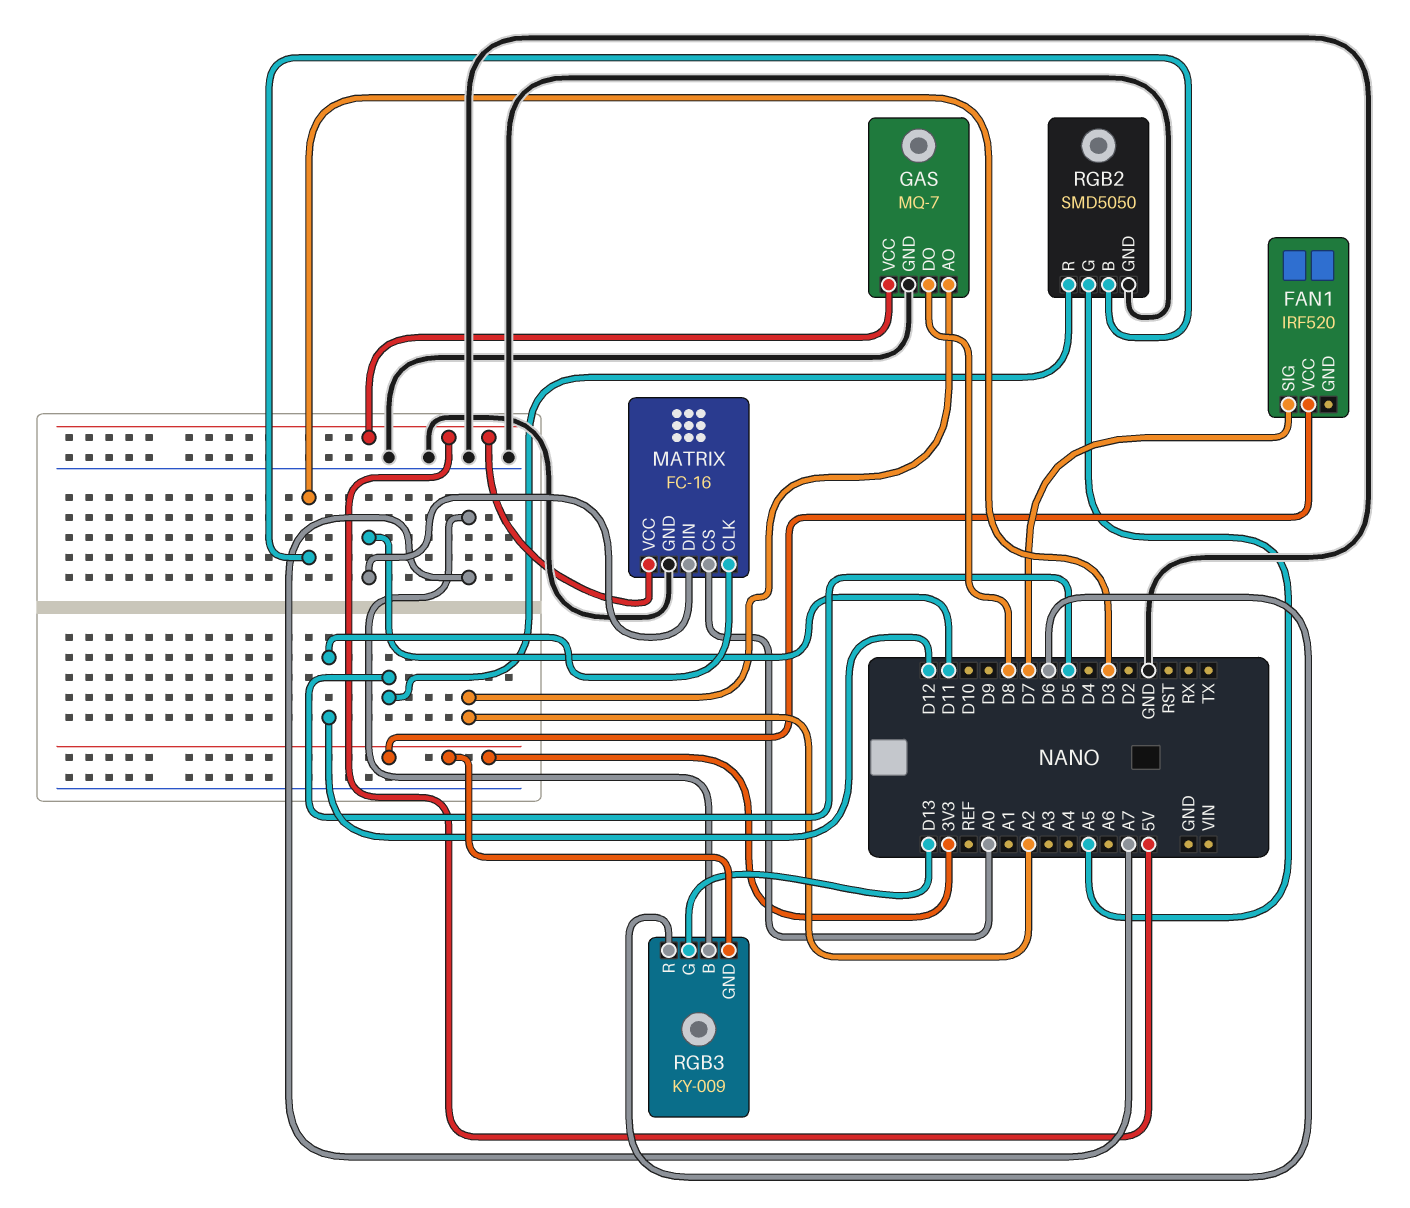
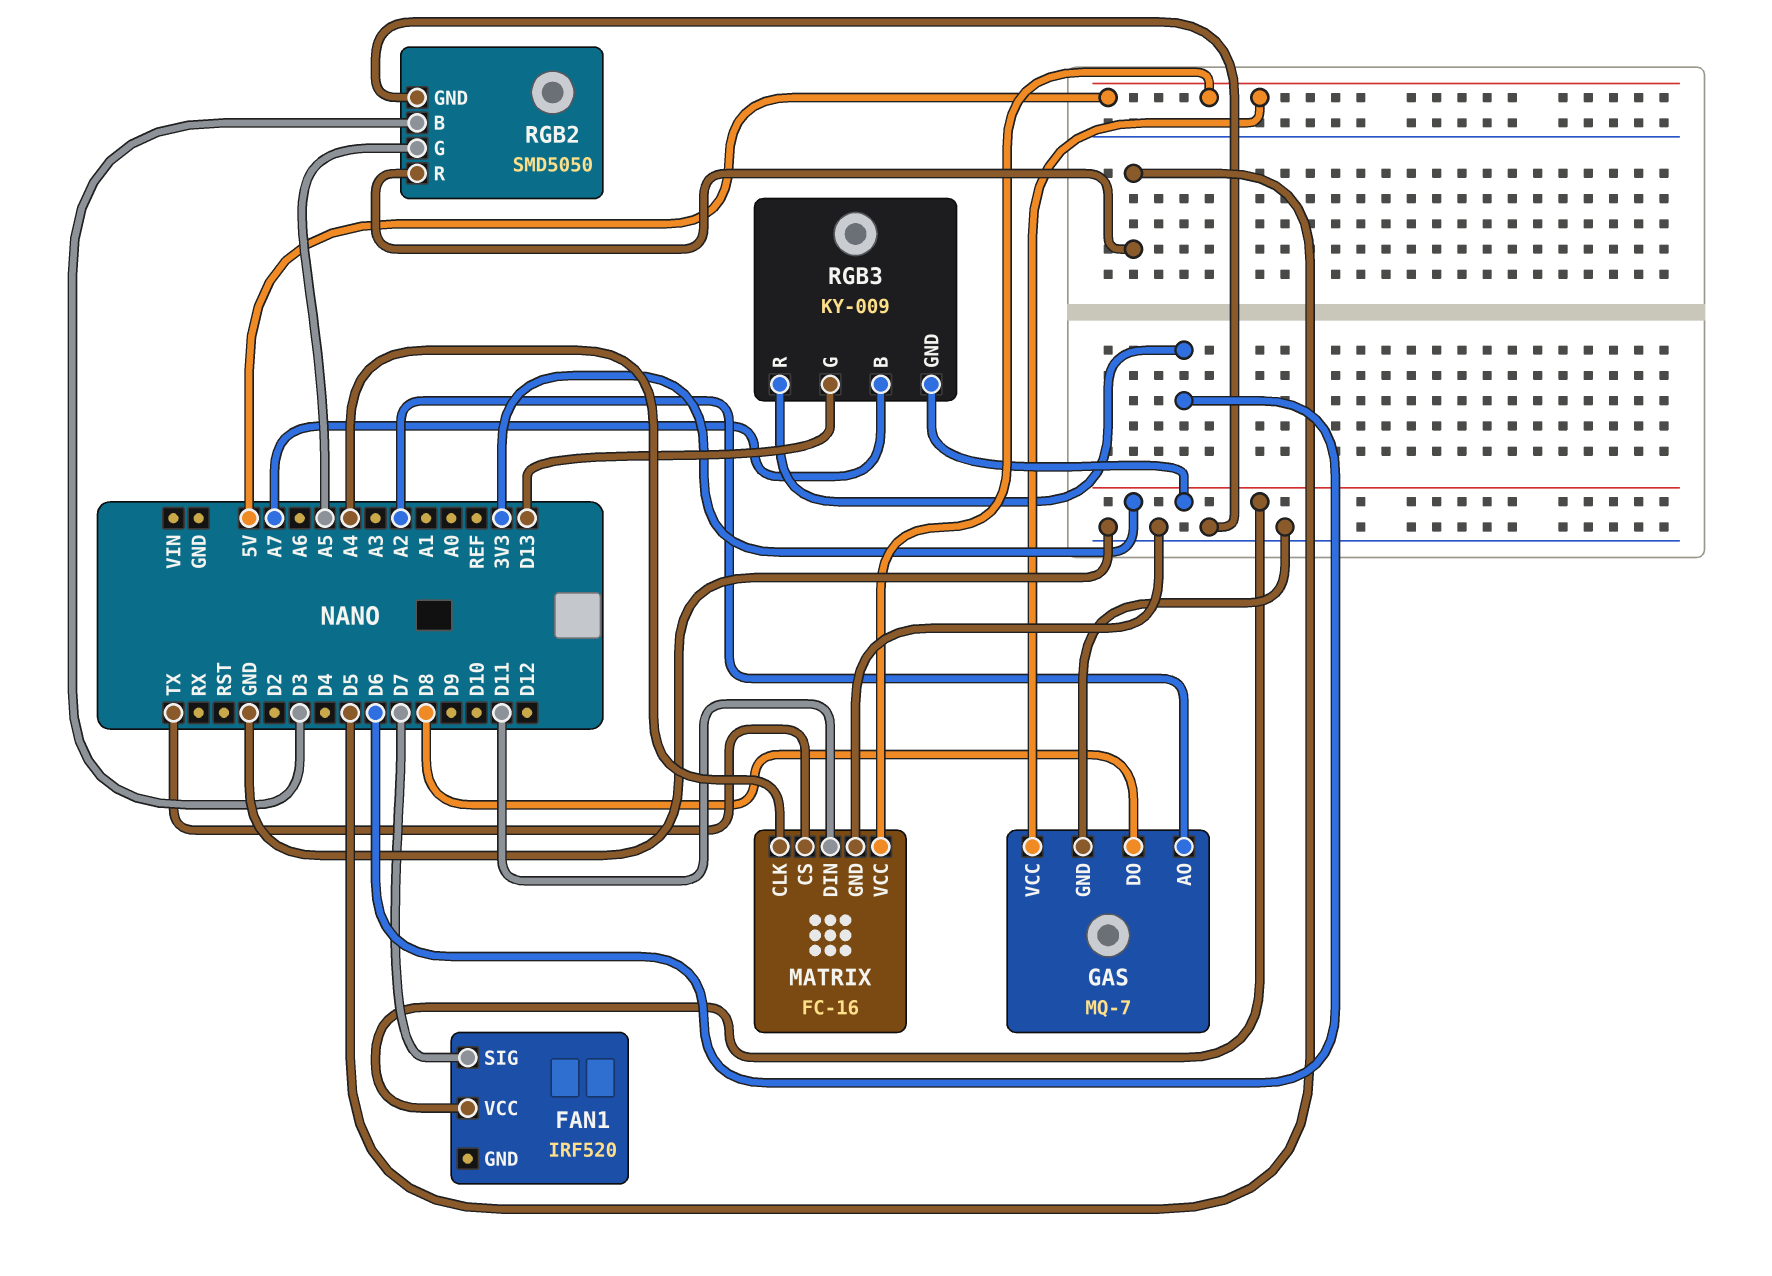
MATRIX pin CLK: D12 -> A4
MATRIX pin CS: A0 -> TX

